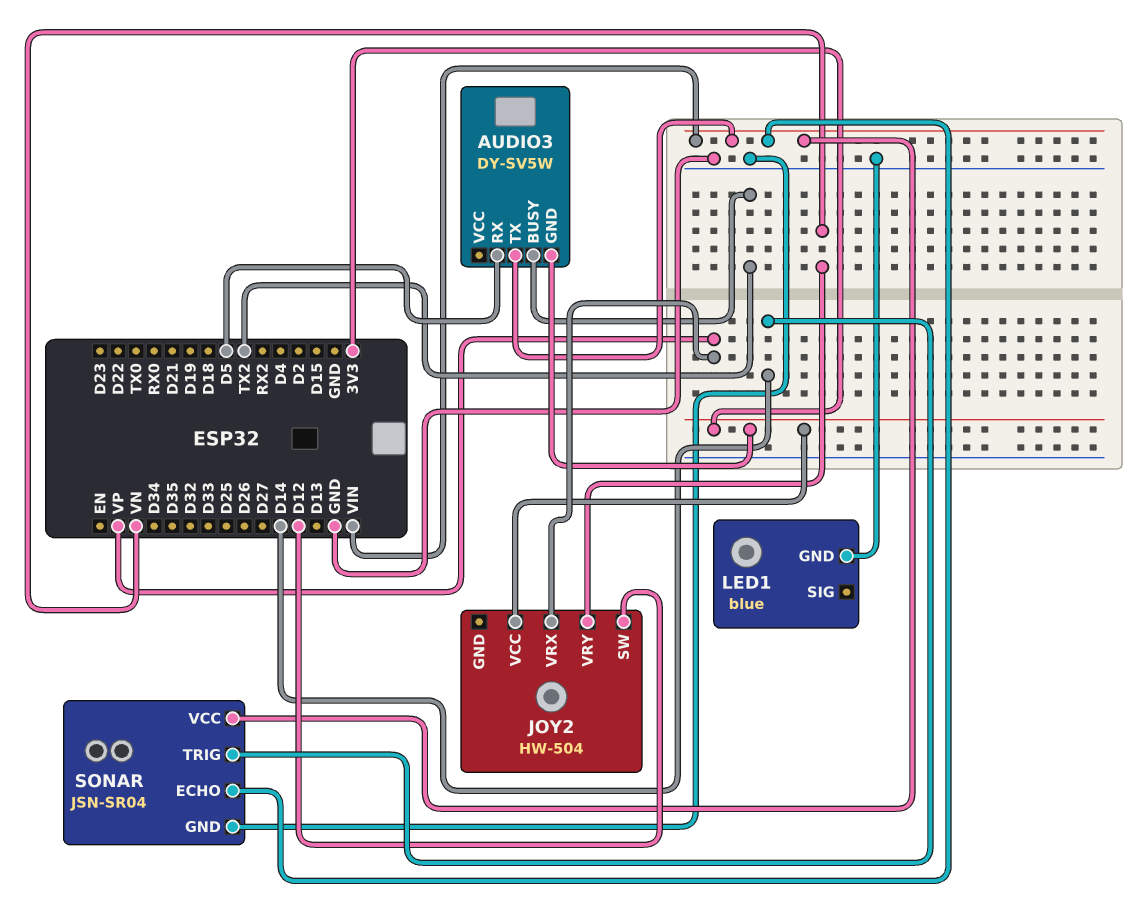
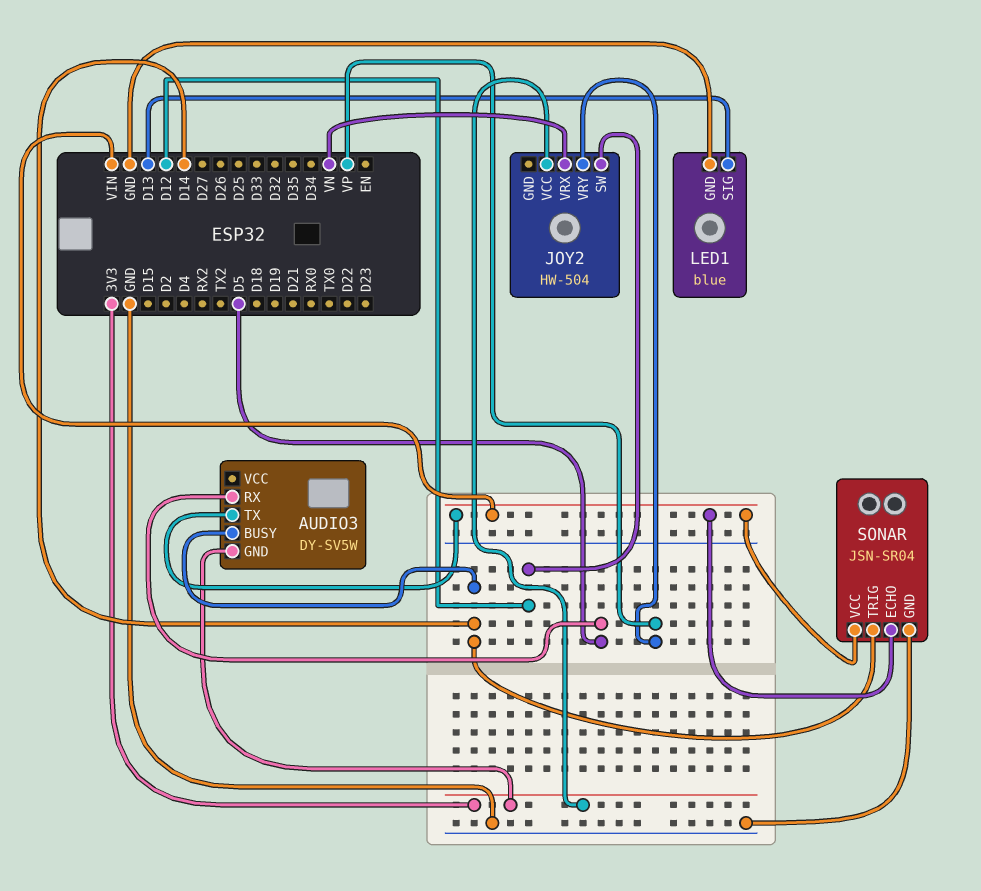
AUDIO3 pin BUSY: TX2 -> D14
JOY2 pin VRX: VP -> VN
JOY2 pin VRY: VN -> VP
LED1 pin SIG: none -> D13

